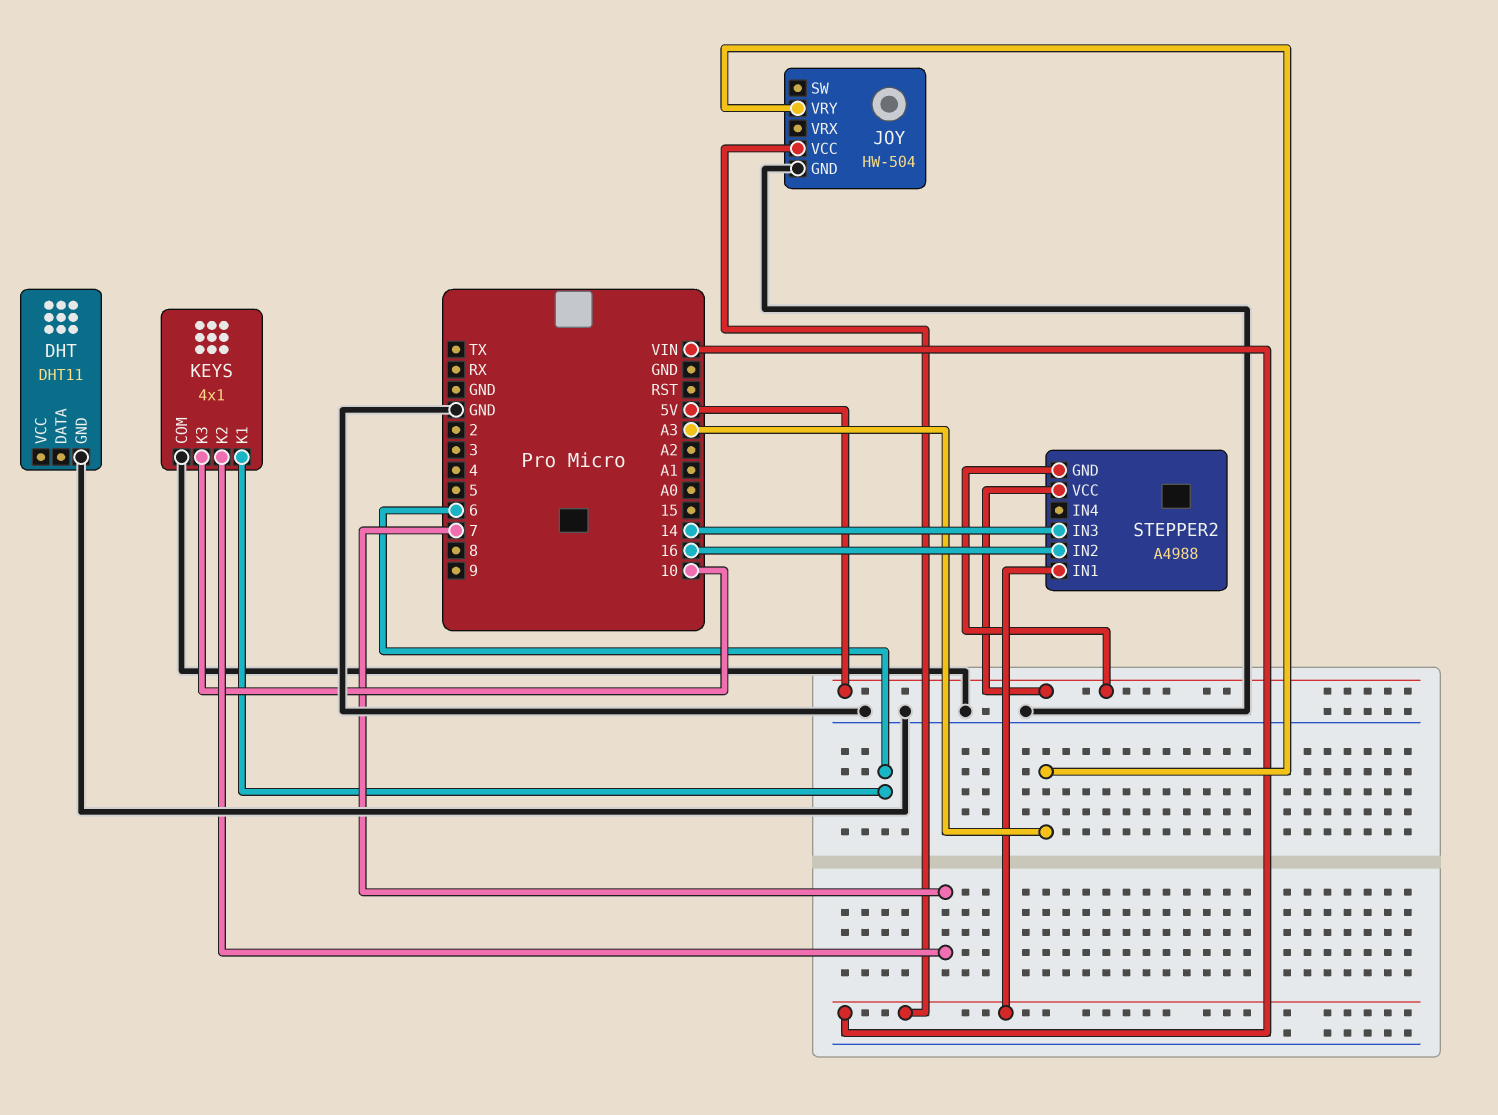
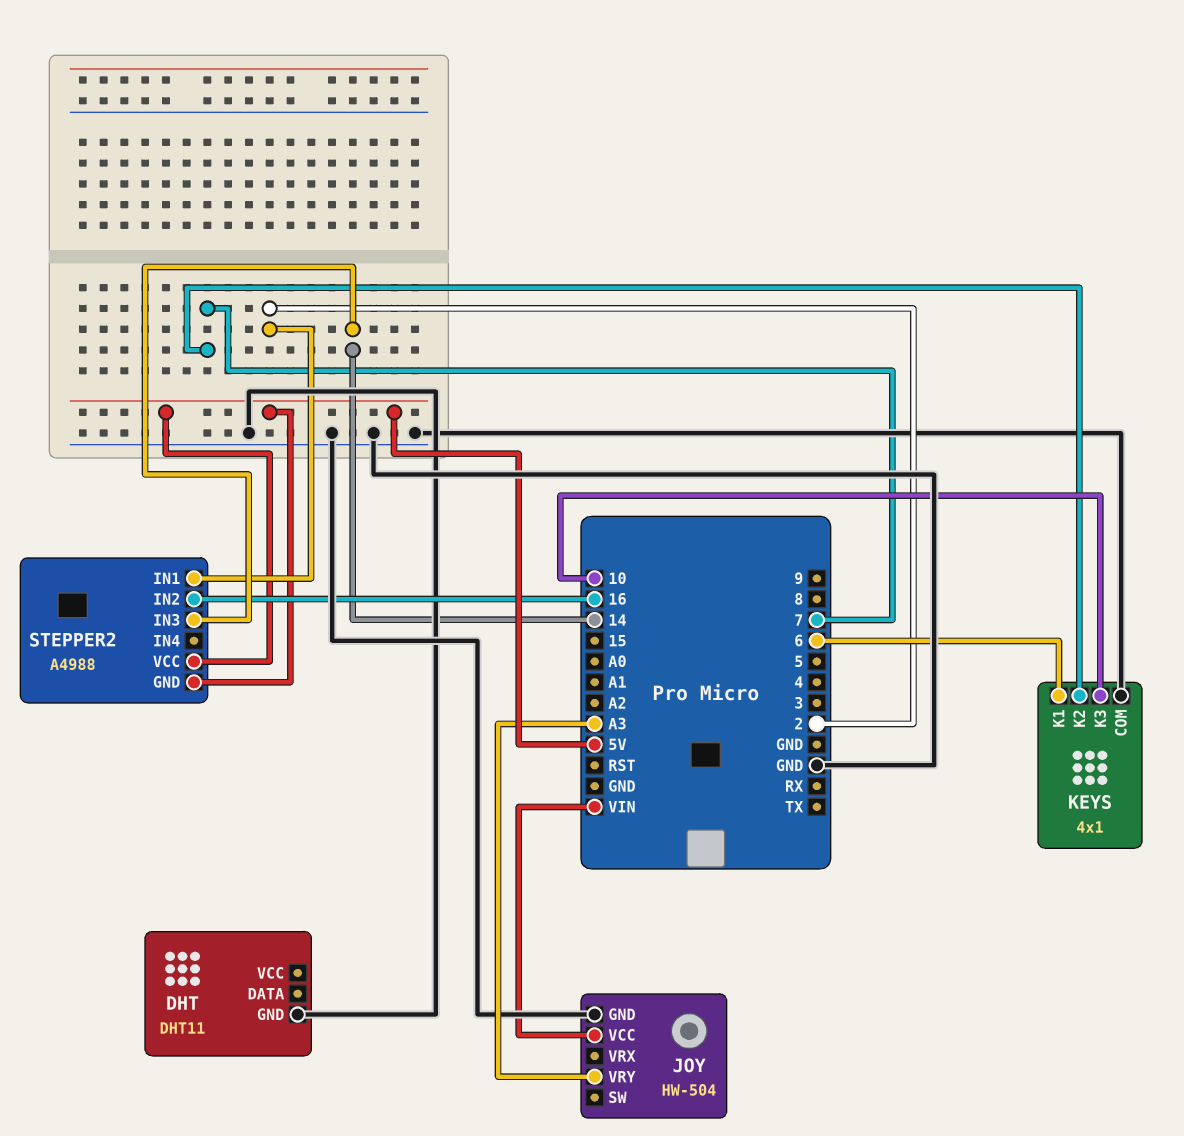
STEPPER2 pin IN1: VIN -> 2

